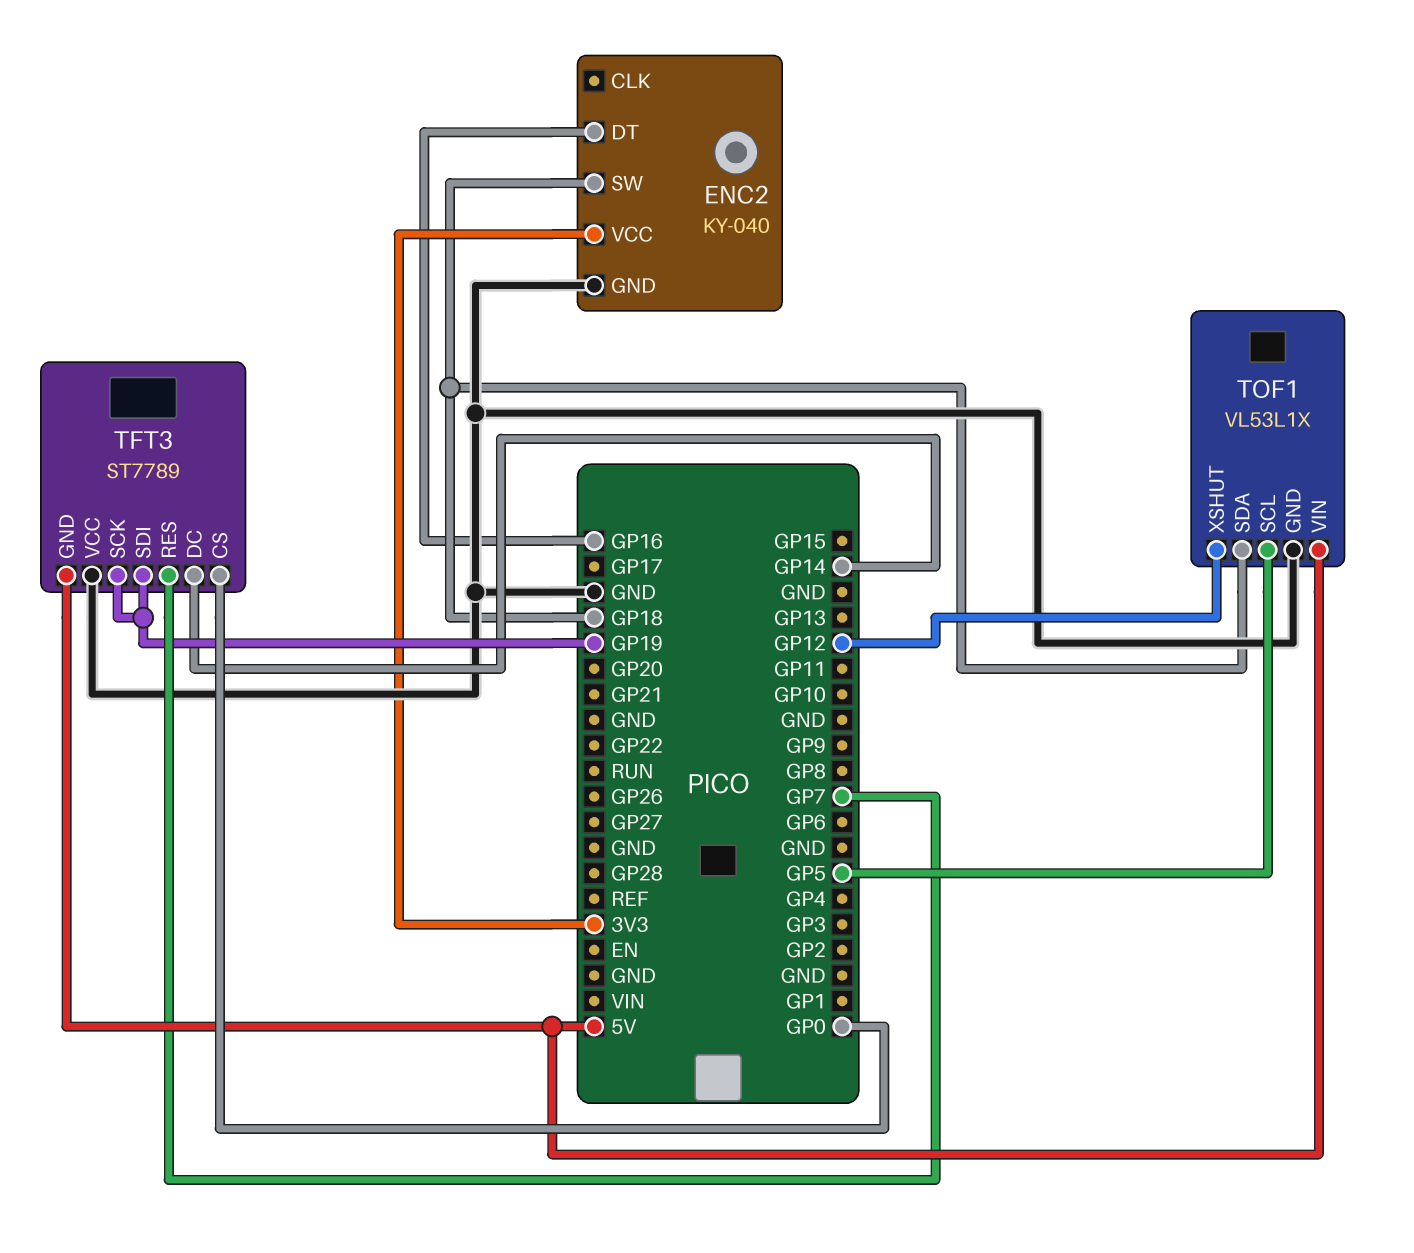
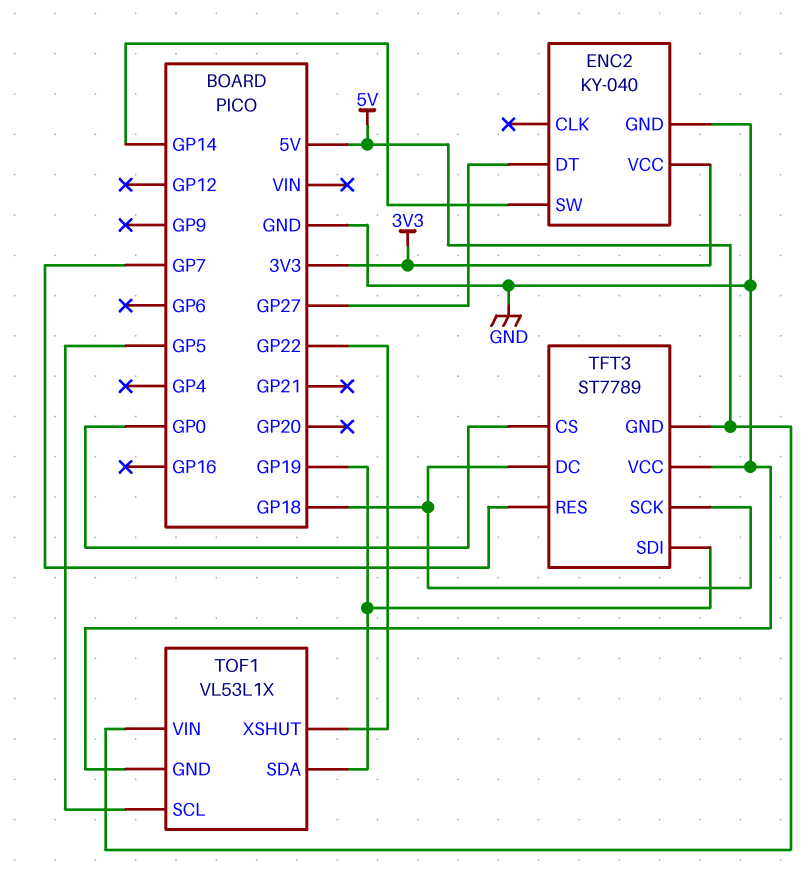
ENC2 pin DT: GP16 -> GP27
ENC2 pin SW: GP18 -> GP14
TFT3 pin DC: GP14 -> GP18
TFT3 pin SCK: GP19 -> GP18
TOF1 pin SDA: GP18 -> GP19
TOF1 pin XSHUT: GP12 -> GP22

